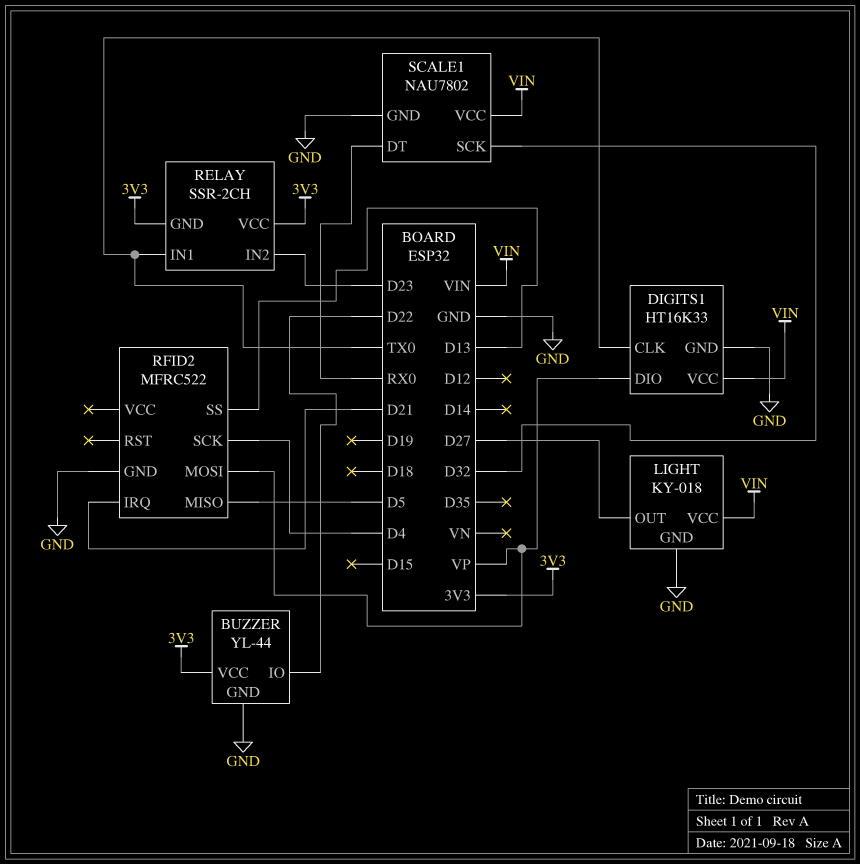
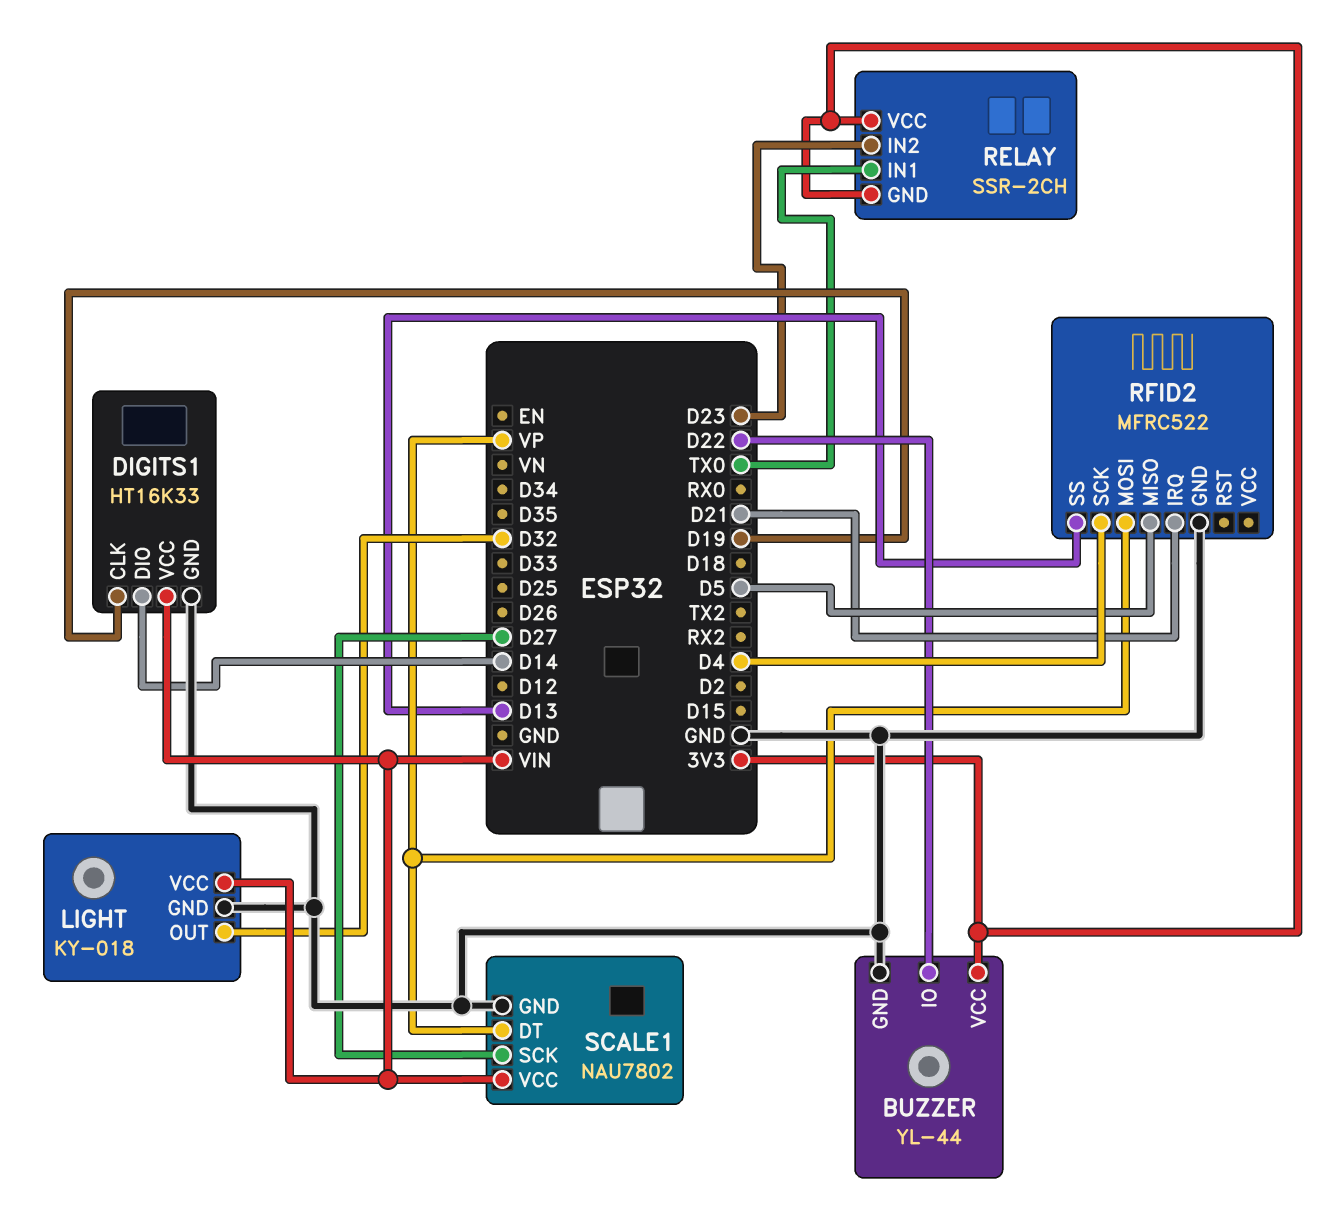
DIGITS1 pin CLK: TX0 -> D19
DIGITS1 pin DIO: VP -> D14
LIGHT pin OUT: D27 -> D32
SCALE1 pin DT: RX0 -> VP
SCALE1 pin SCK: D32 -> D27

